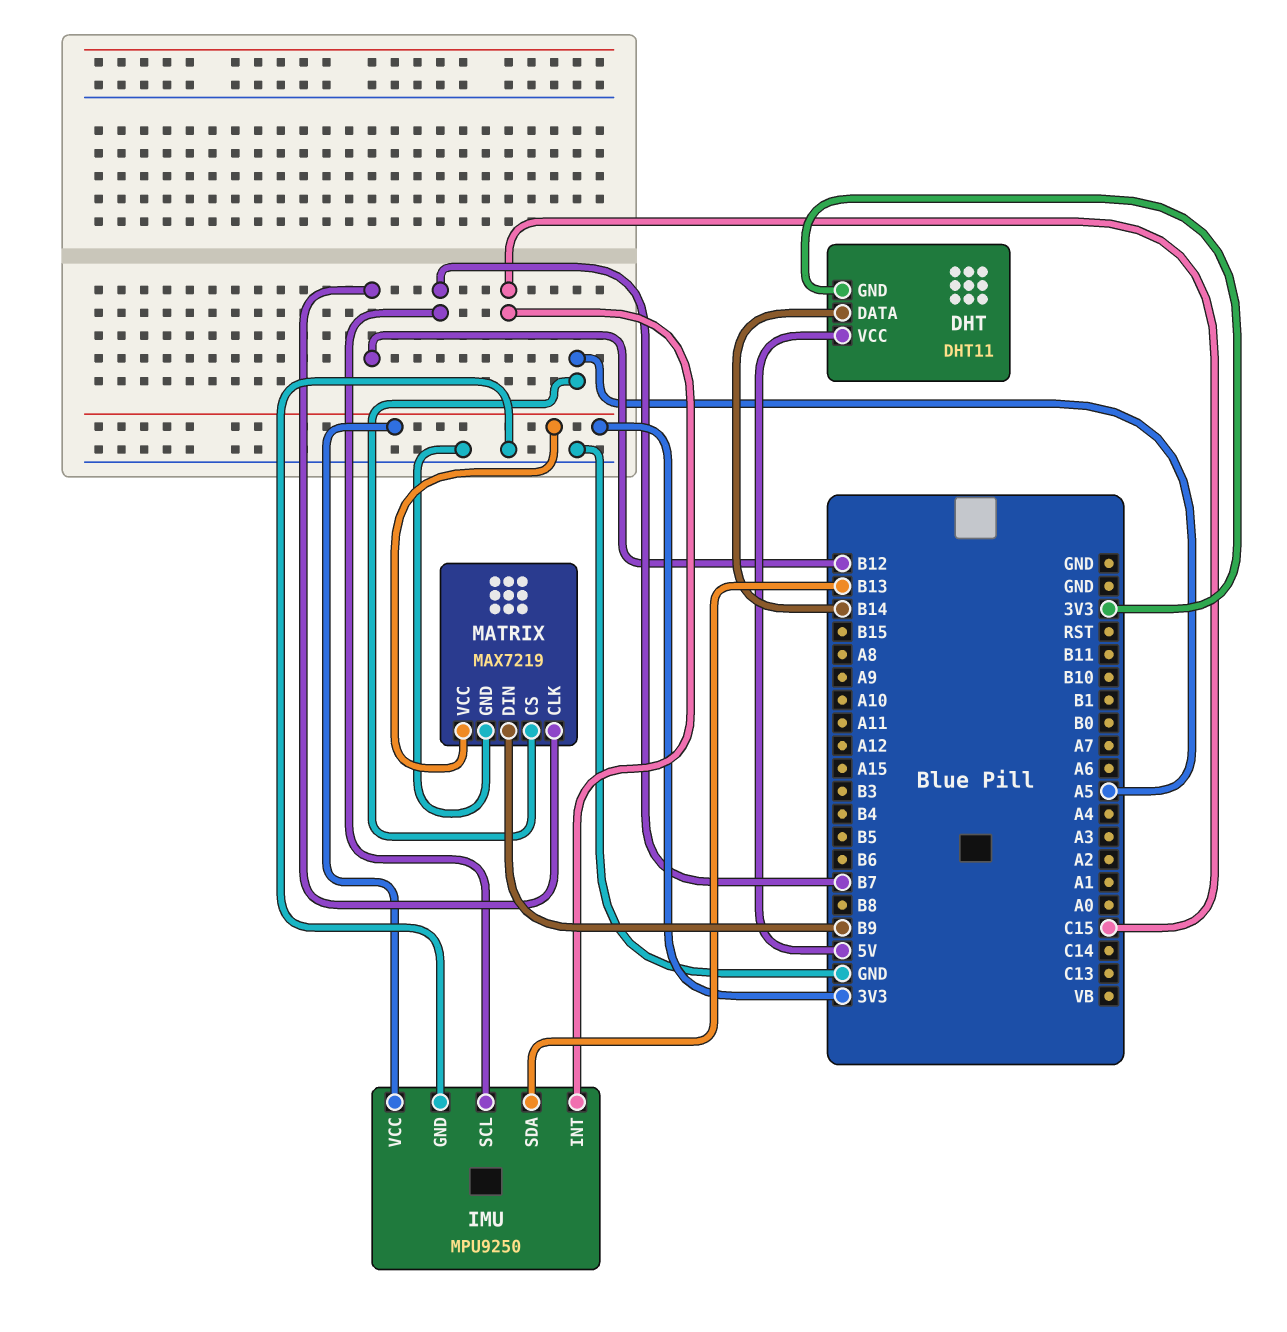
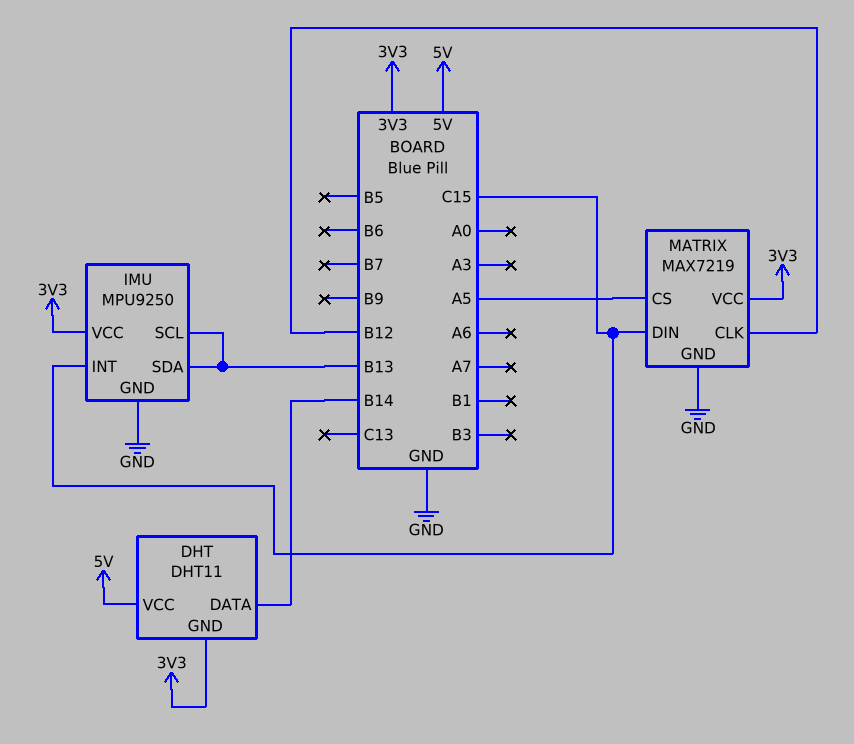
IMU pin SCL: B7 -> B13
MATRIX pin DIN: B9 -> C15

